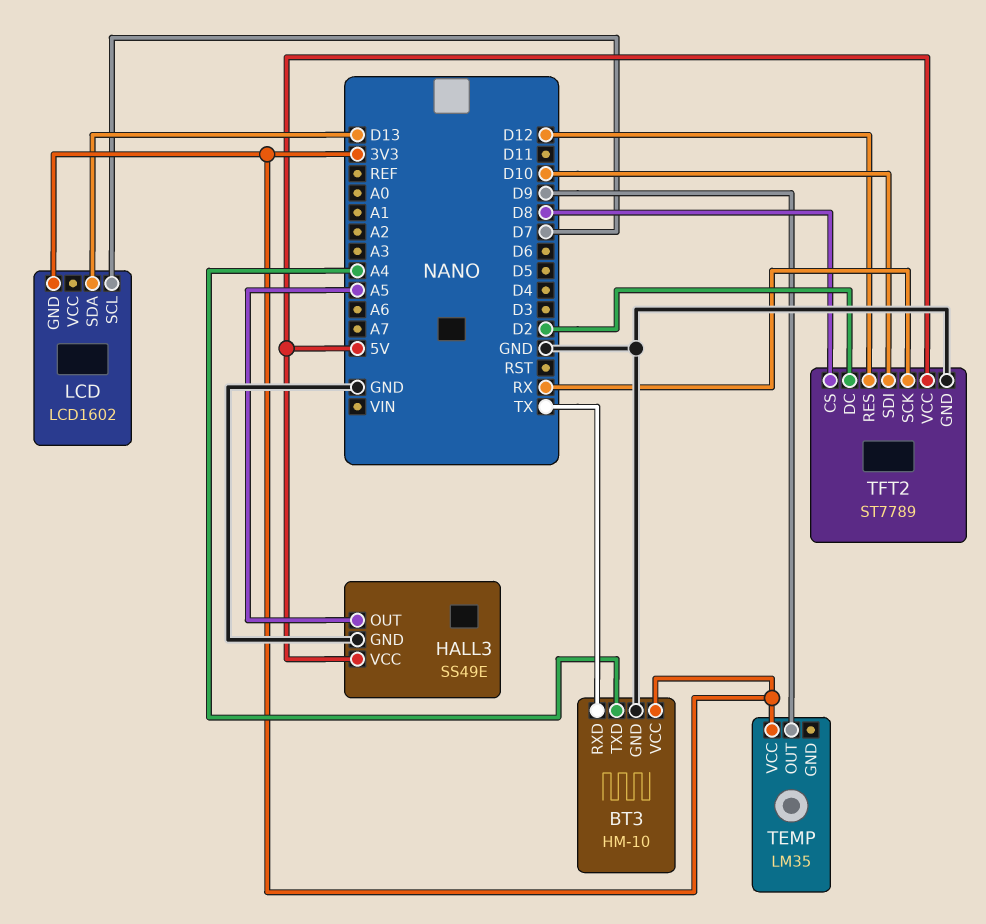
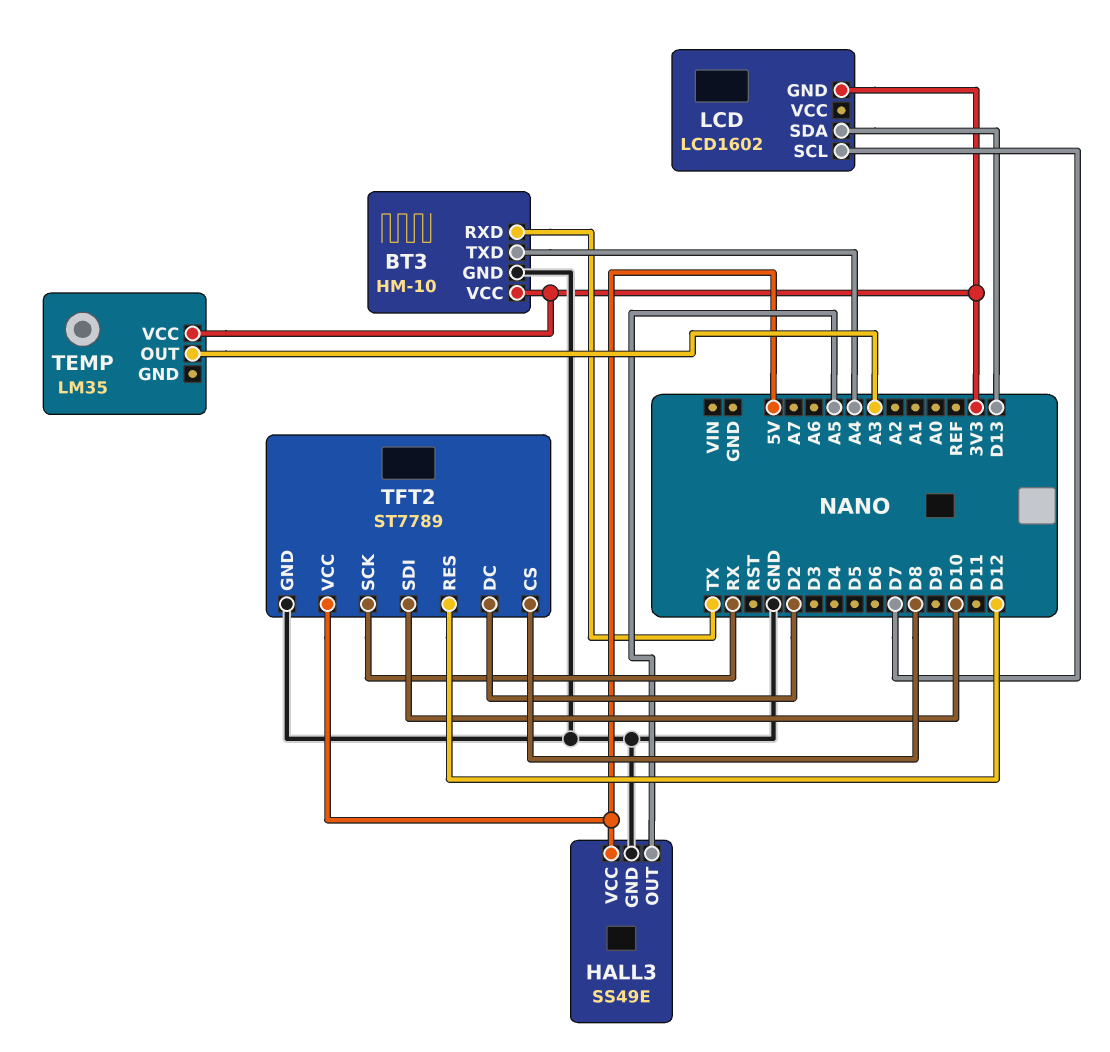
TEMP pin OUT: D9 -> A3

